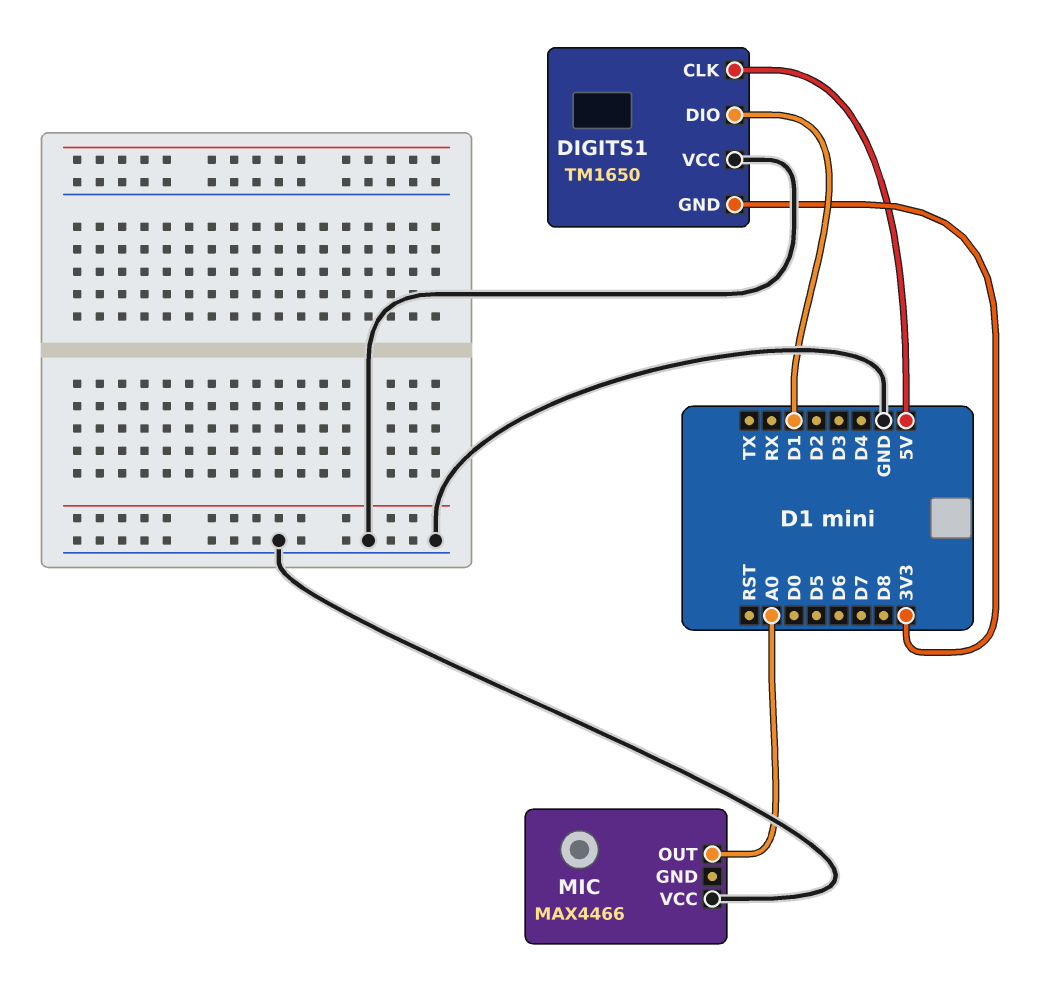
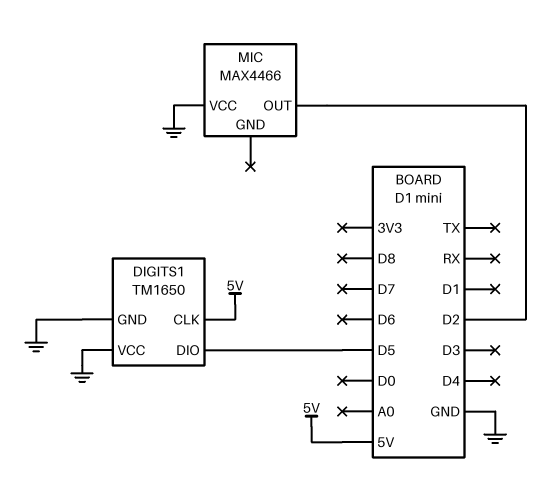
DIGITS1 pin DIO: D1 -> D5
DIGITS1 pin GND: 3V3 -> GND
MIC pin OUT: A0 -> D2

